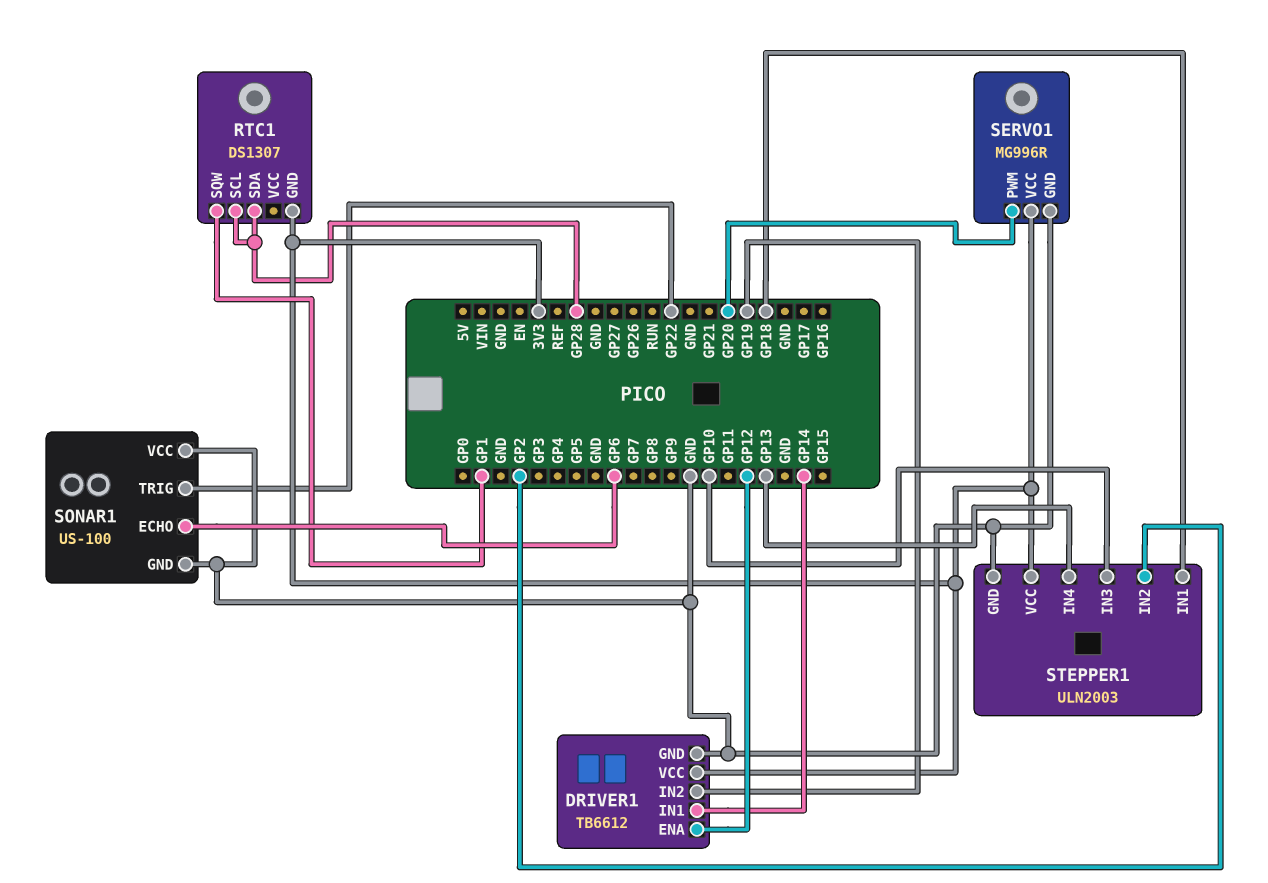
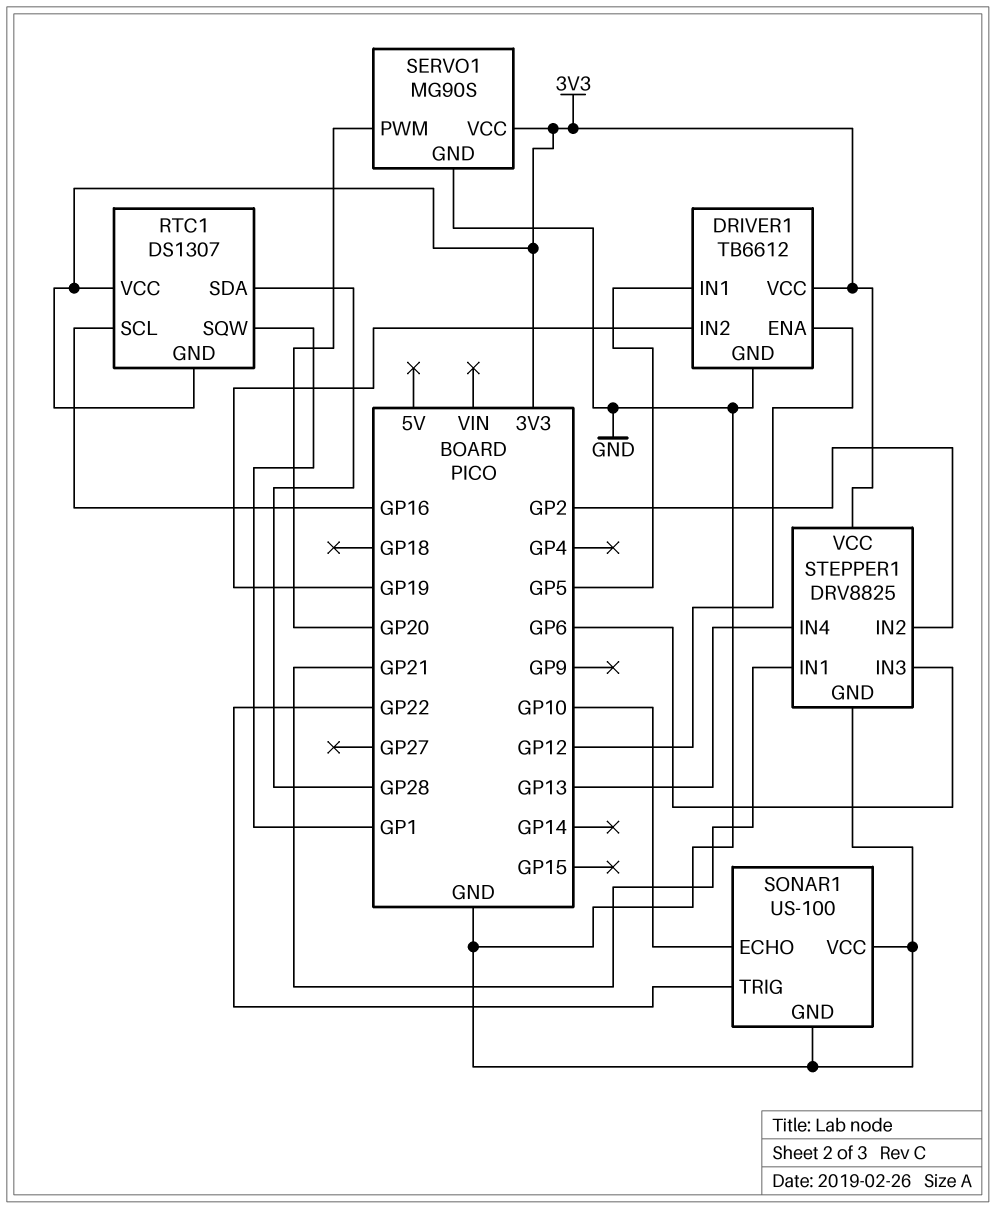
DRIVER1 pin IN1: GP14 -> GP5
RTC1 pin SCL: GP28 -> GP16
RTC1 pin VCC: none -> 3V3
SERVO1: MG996R -> MG90S
SONAR1 pin ECHO: GP6 -> GP10
STEPPER1: ULN2003 -> DRV8825
STEPPER1 pin IN1: GP18 -> GP21
STEPPER1 pin IN3: GP10 -> GP6

